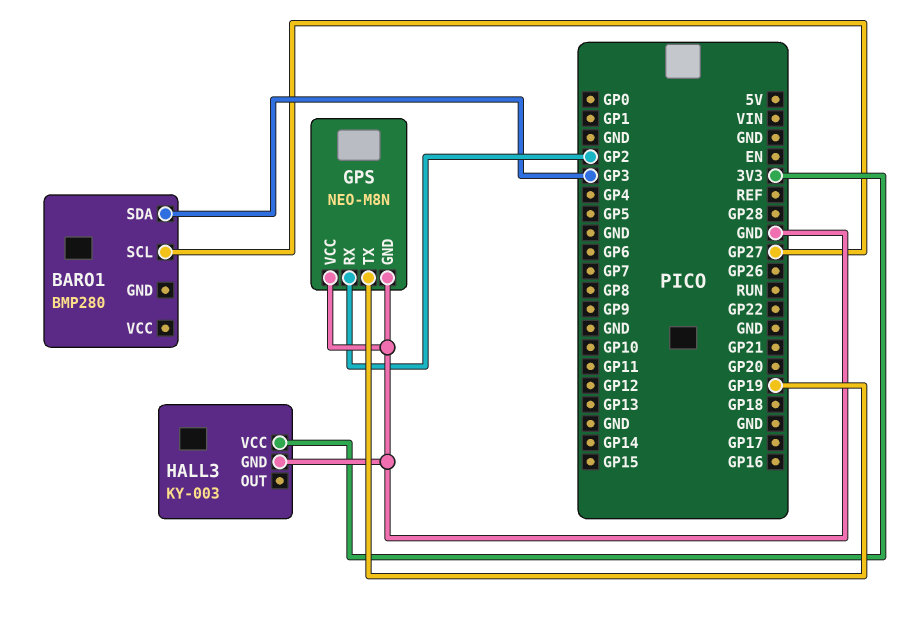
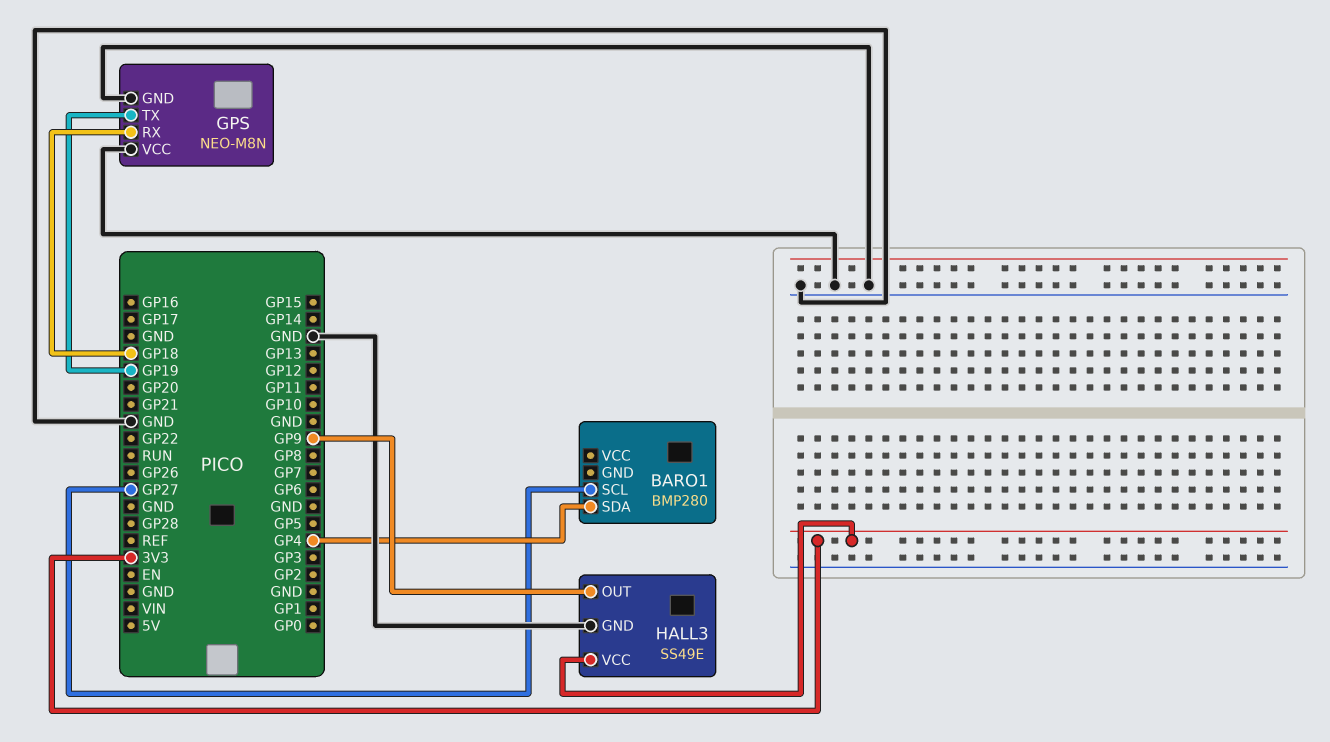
BARO1 pin SDA: GP3 -> GP4
GPS pin RX: GP2 -> GP18
HALL3: KY-003 -> SS49E
HALL3 pin OUT: none -> GP9

